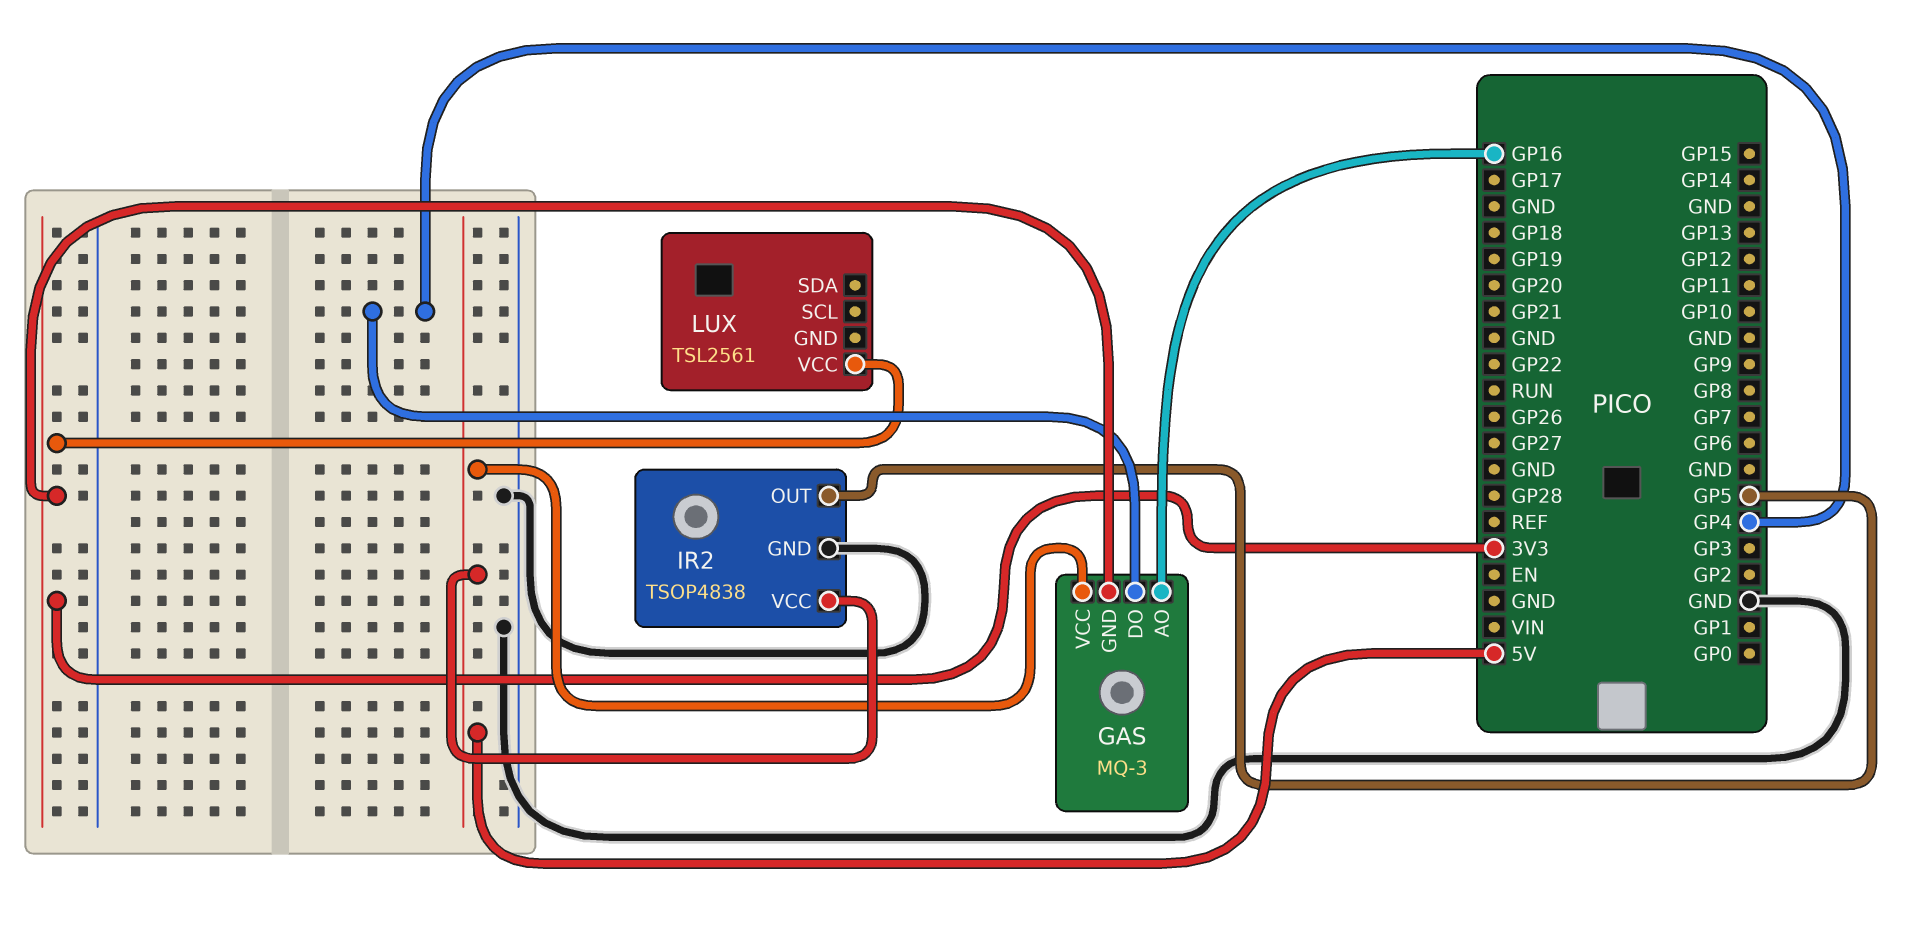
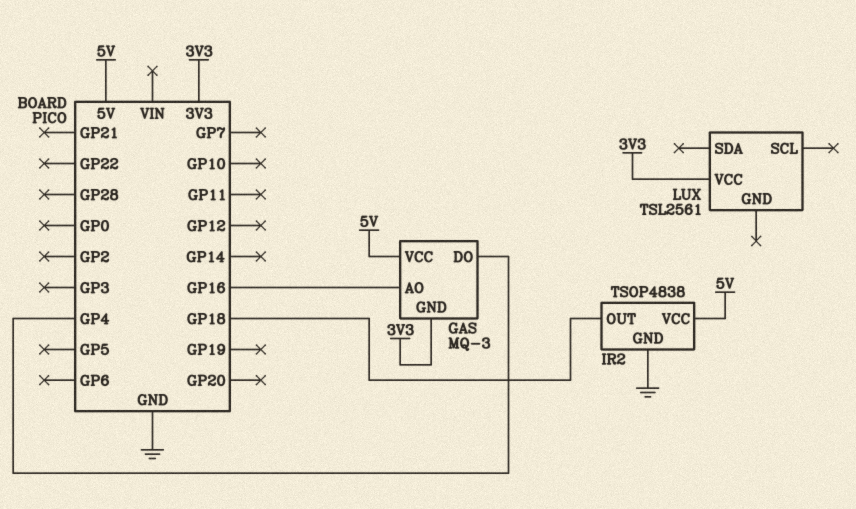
IR2 pin OUT: GP5 -> GP18

